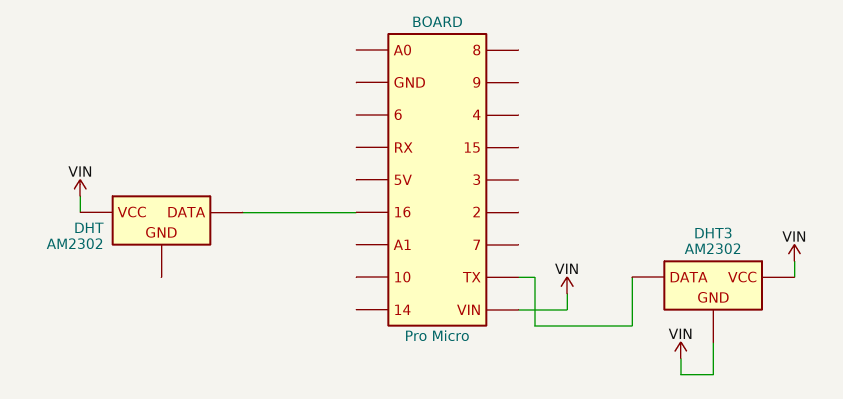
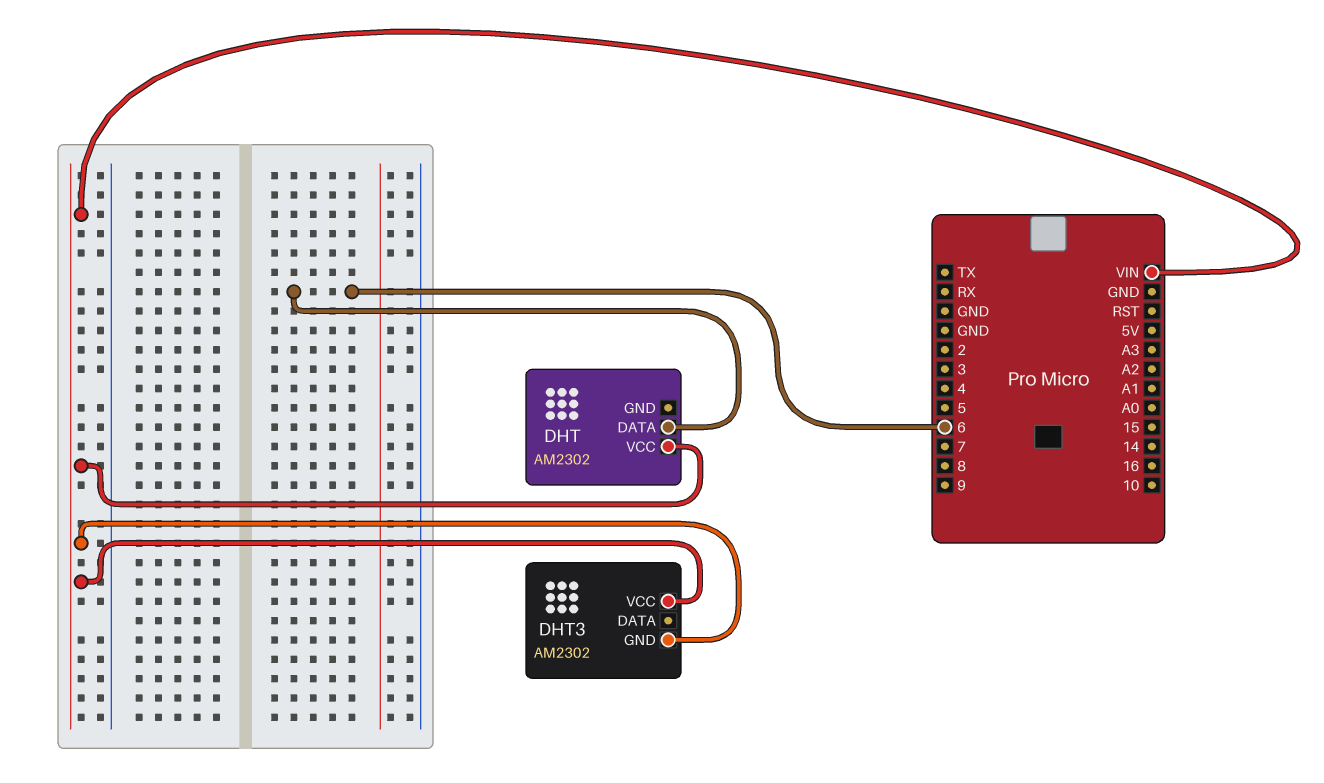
DHT pin DATA: 16 -> 6
DHT3 pin DATA: TX -> none

